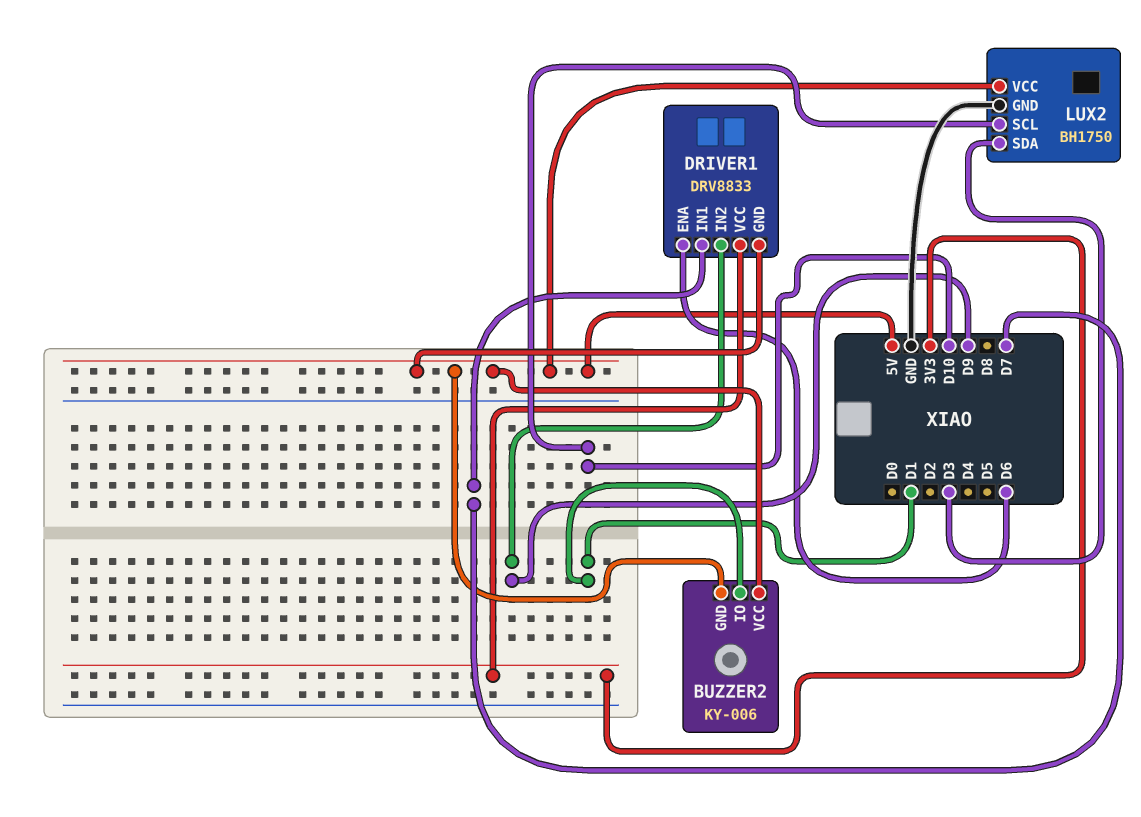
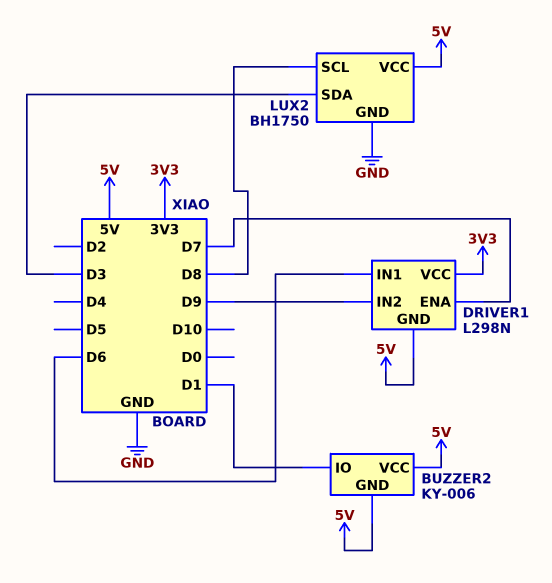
DRIVER1: DRV8833 -> L298N
DRIVER1 pin ENA: D6 -> D7
DRIVER1 pin IN1: D7 -> D6
LUX2 pin SCL: D10 -> D8

